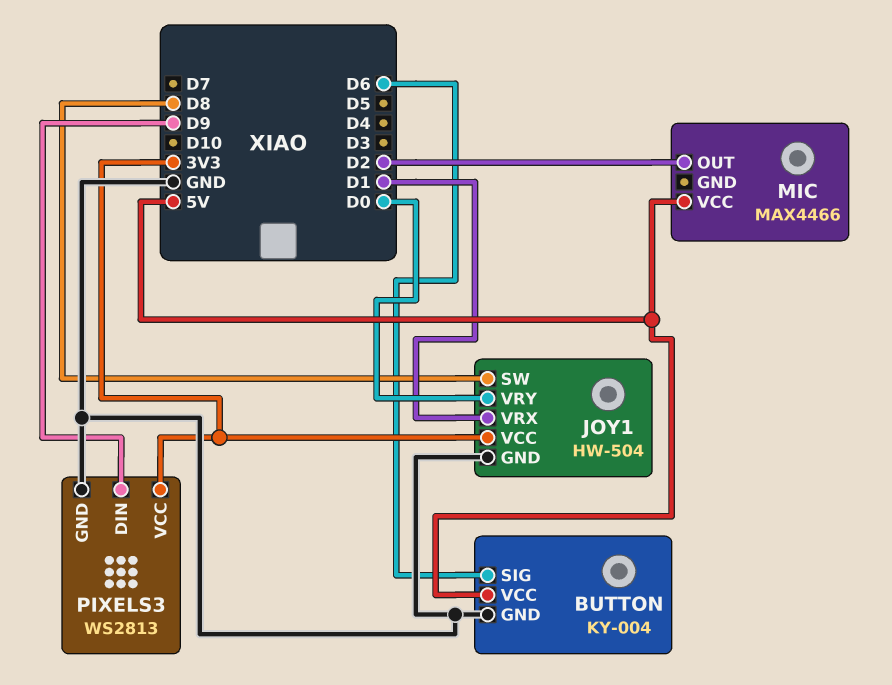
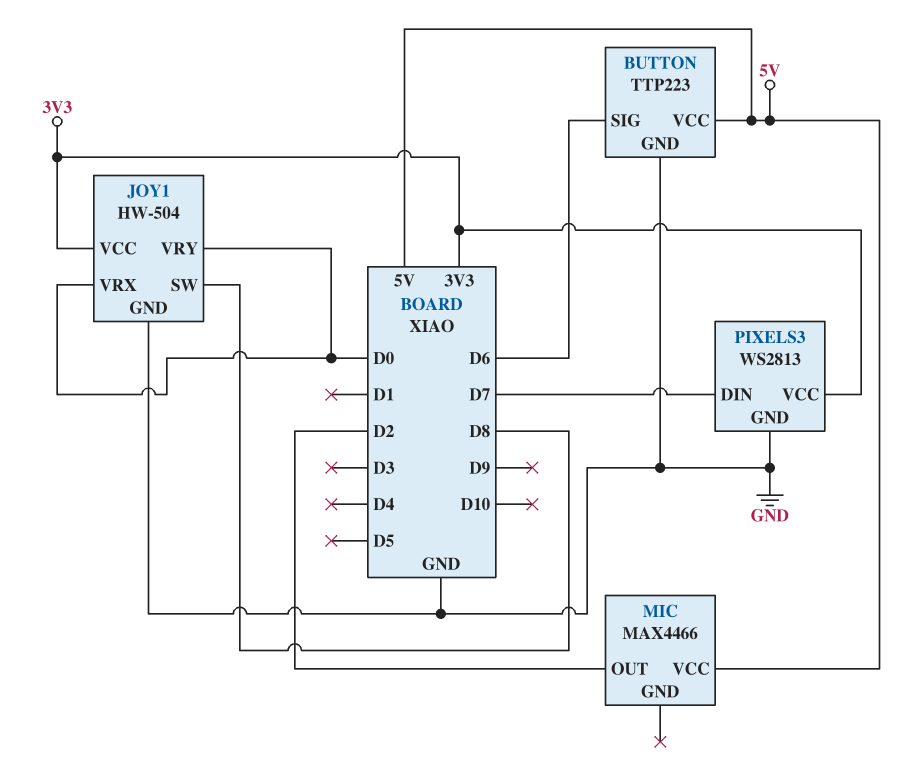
BUTTON: KY-004 -> TTP223
JOY1 pin VRX: D1 -> D0
PIXELS3 pin DIN: D9 -> D7

